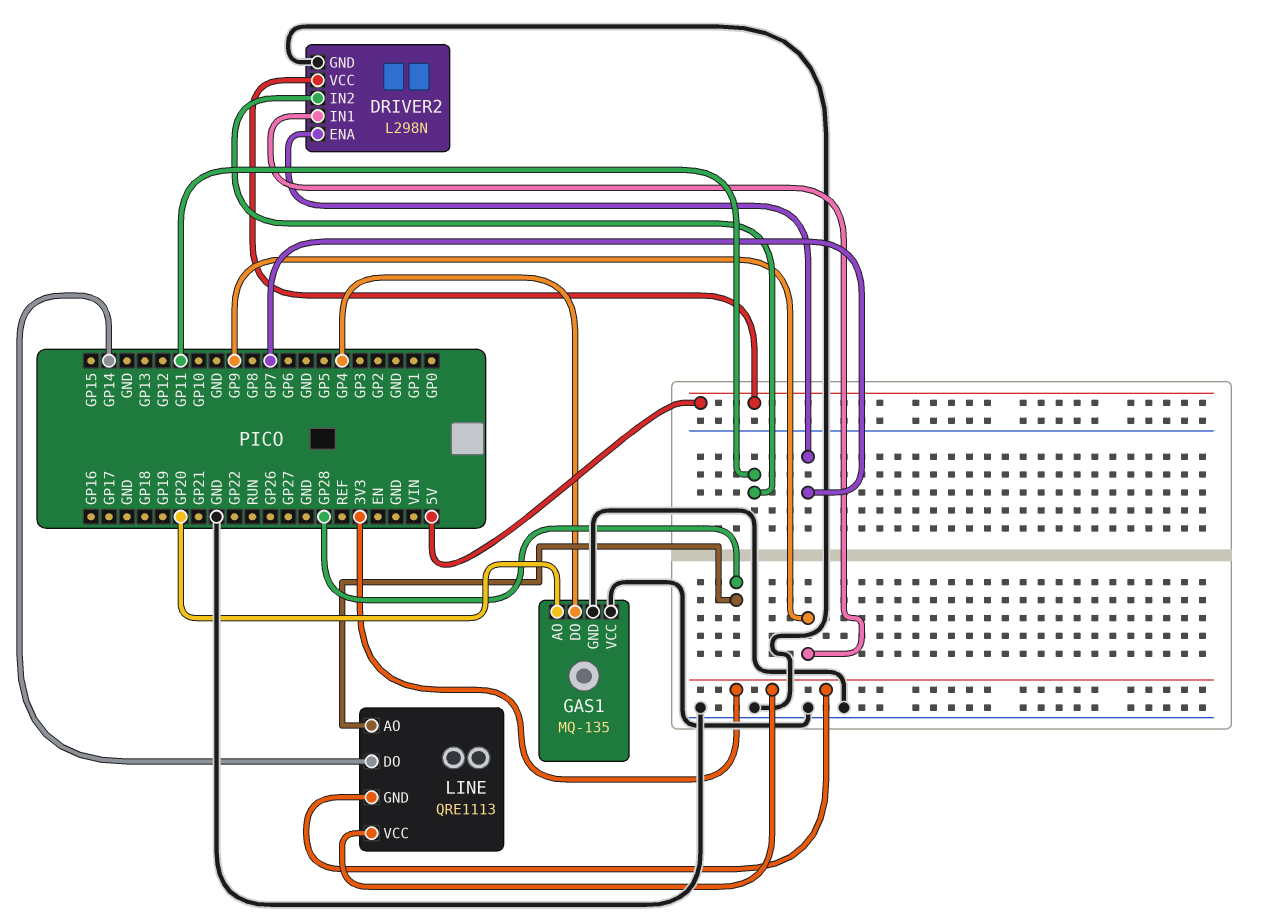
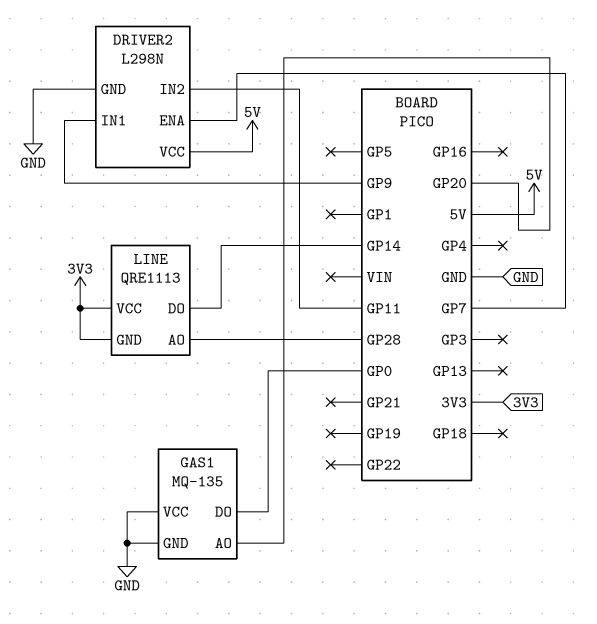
GAS1 pin DO: GP4 -> GP0

